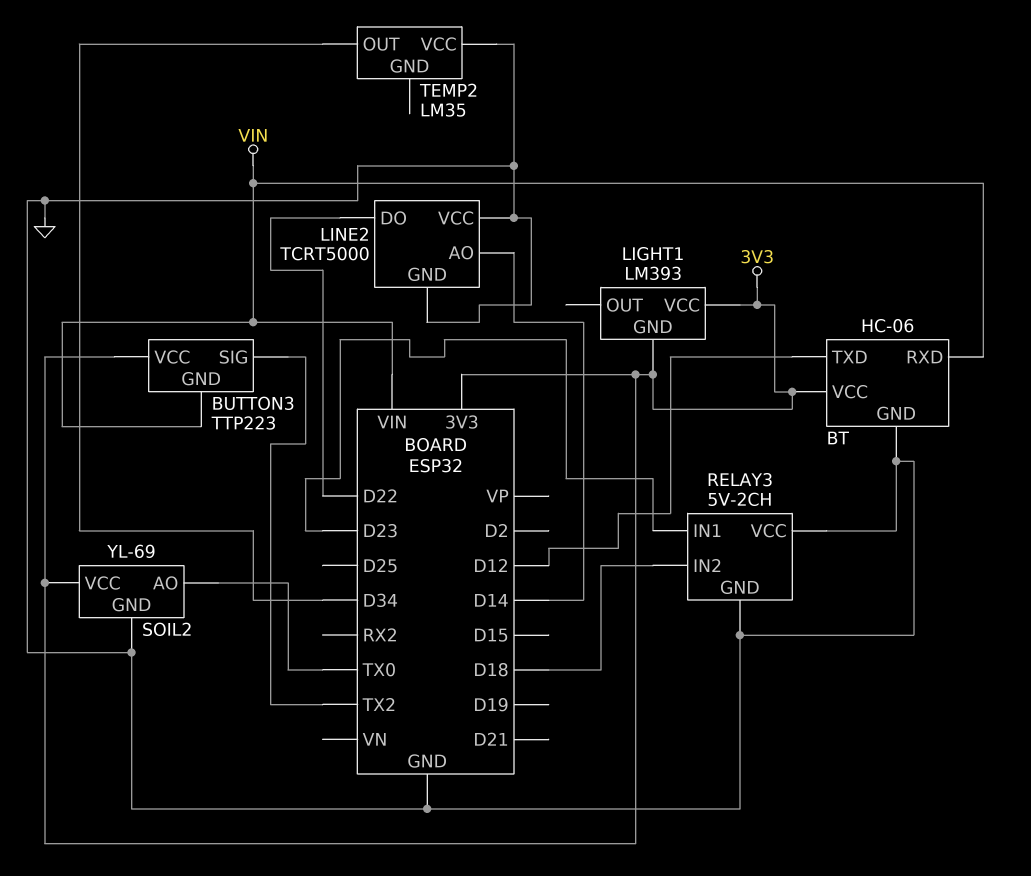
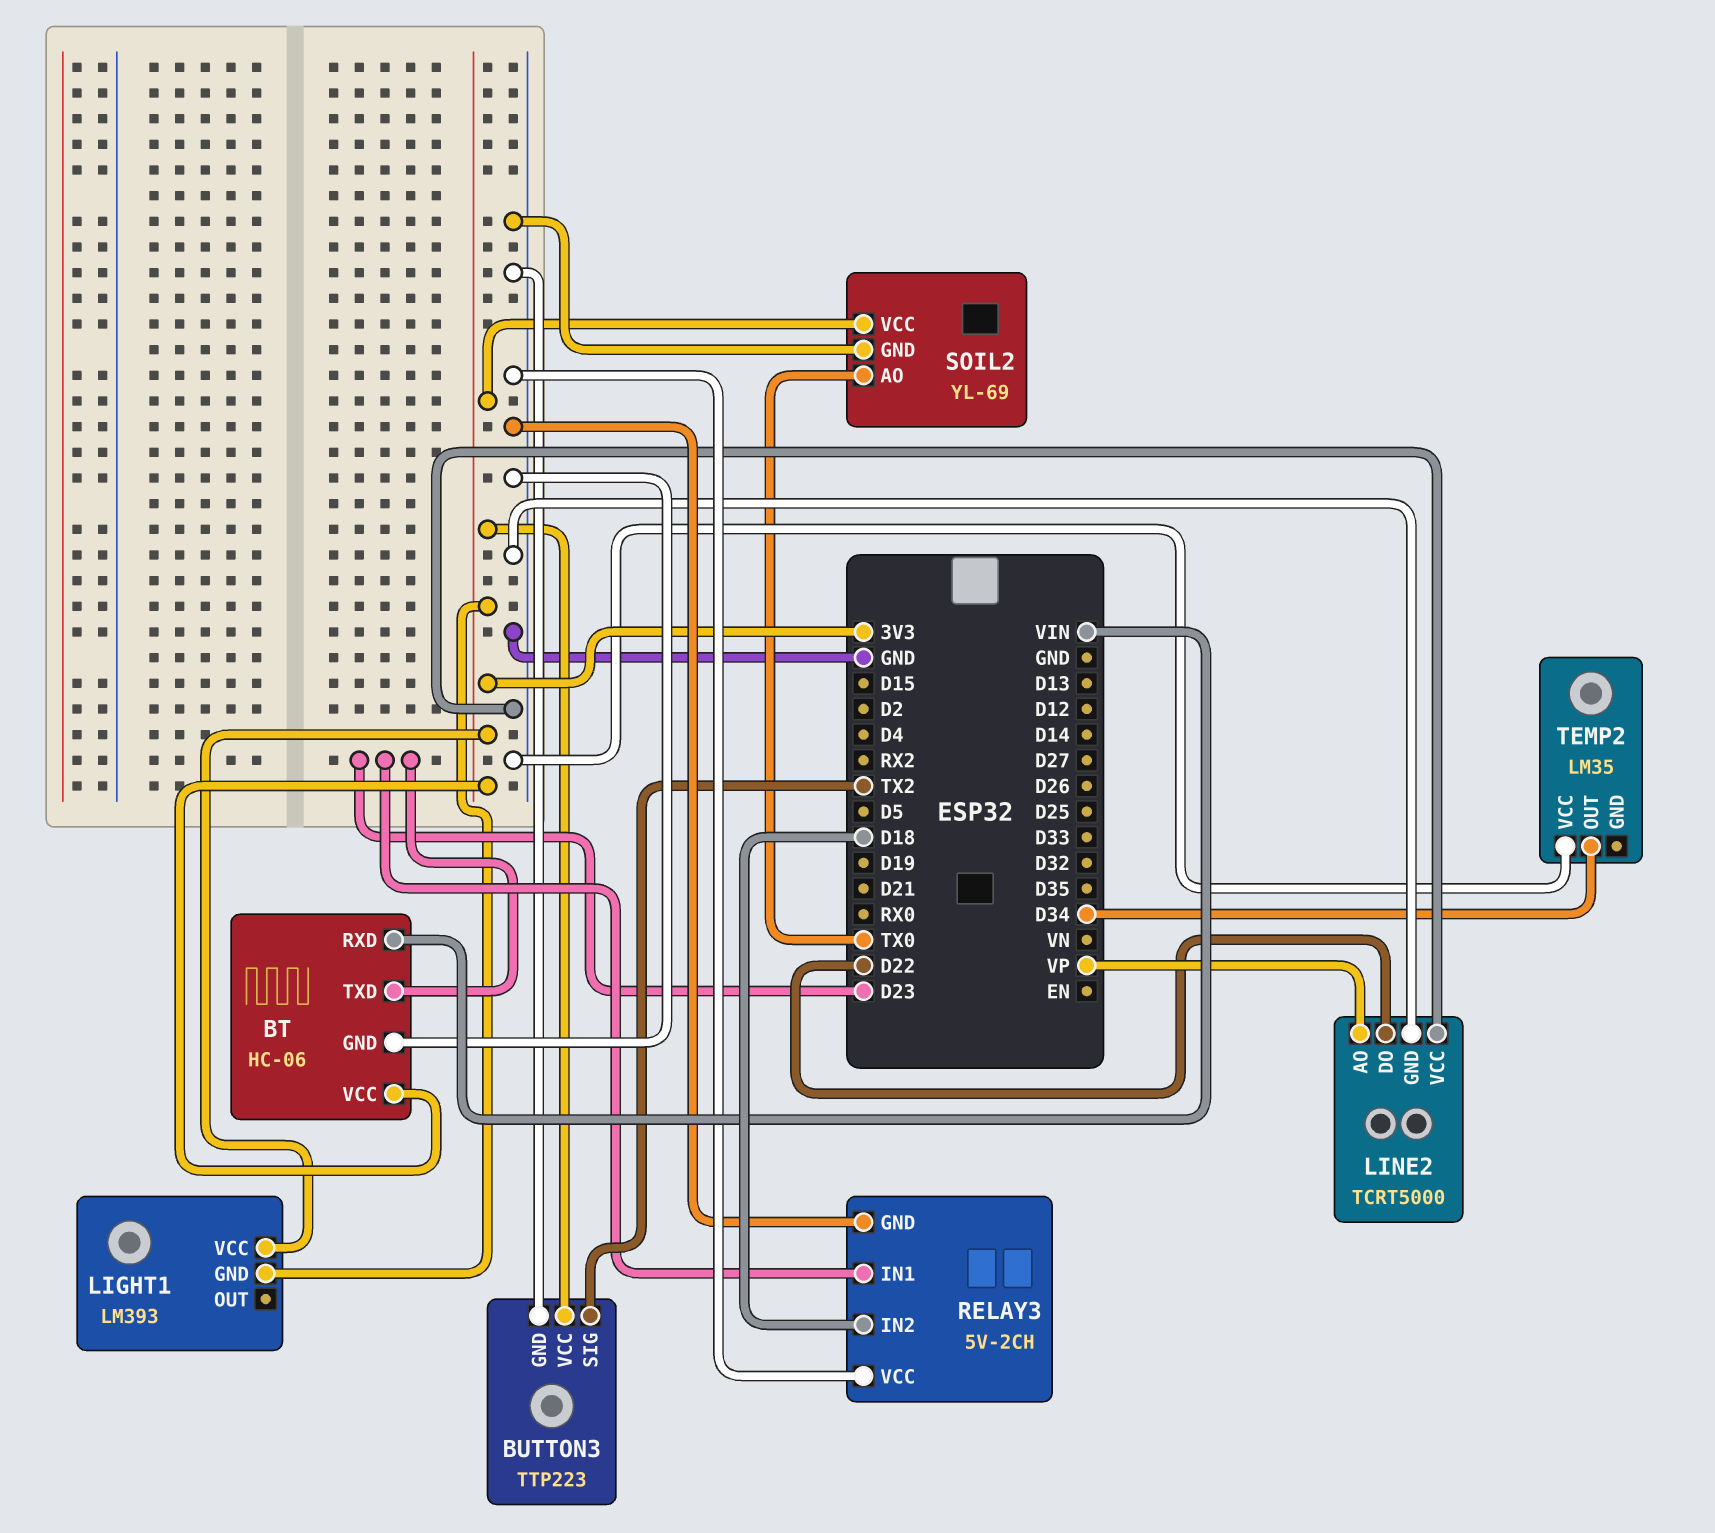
BT pin TXD: D12 -> D23
BUTTON3 pin GND: VIN -> GND
LINE2 pin AO: D14 -> VP

